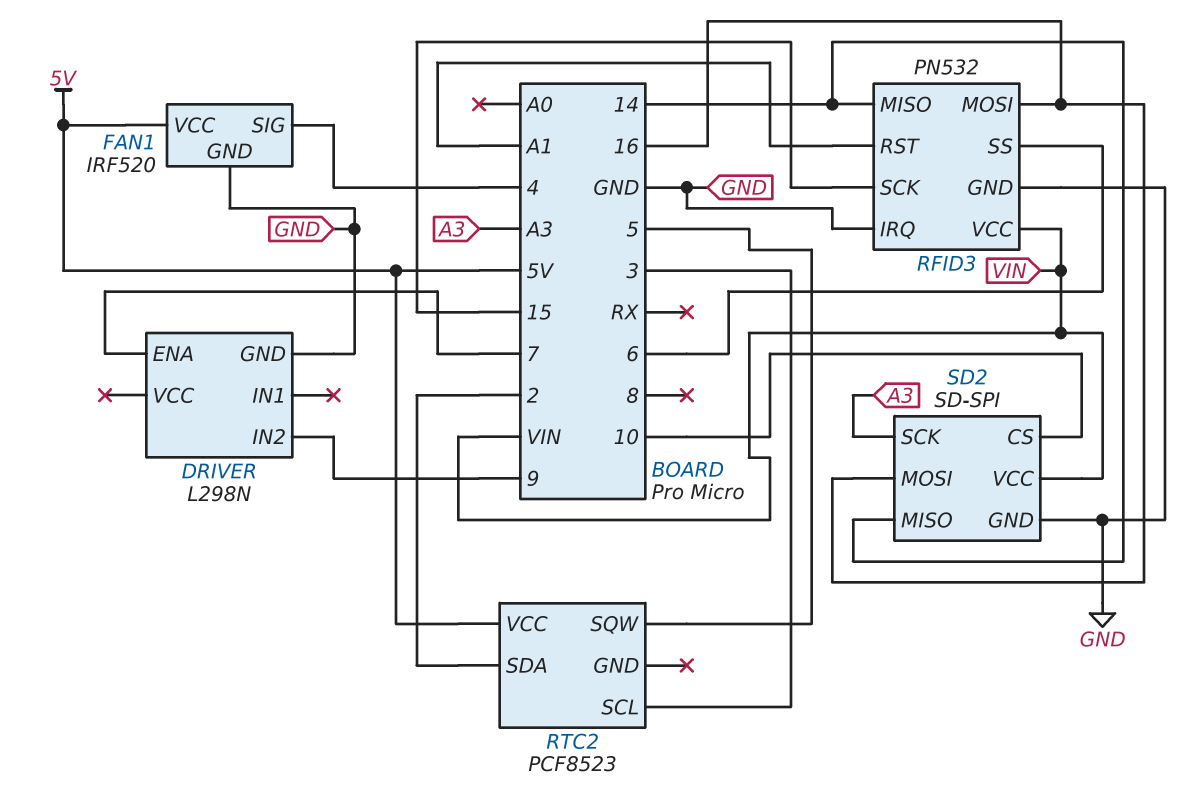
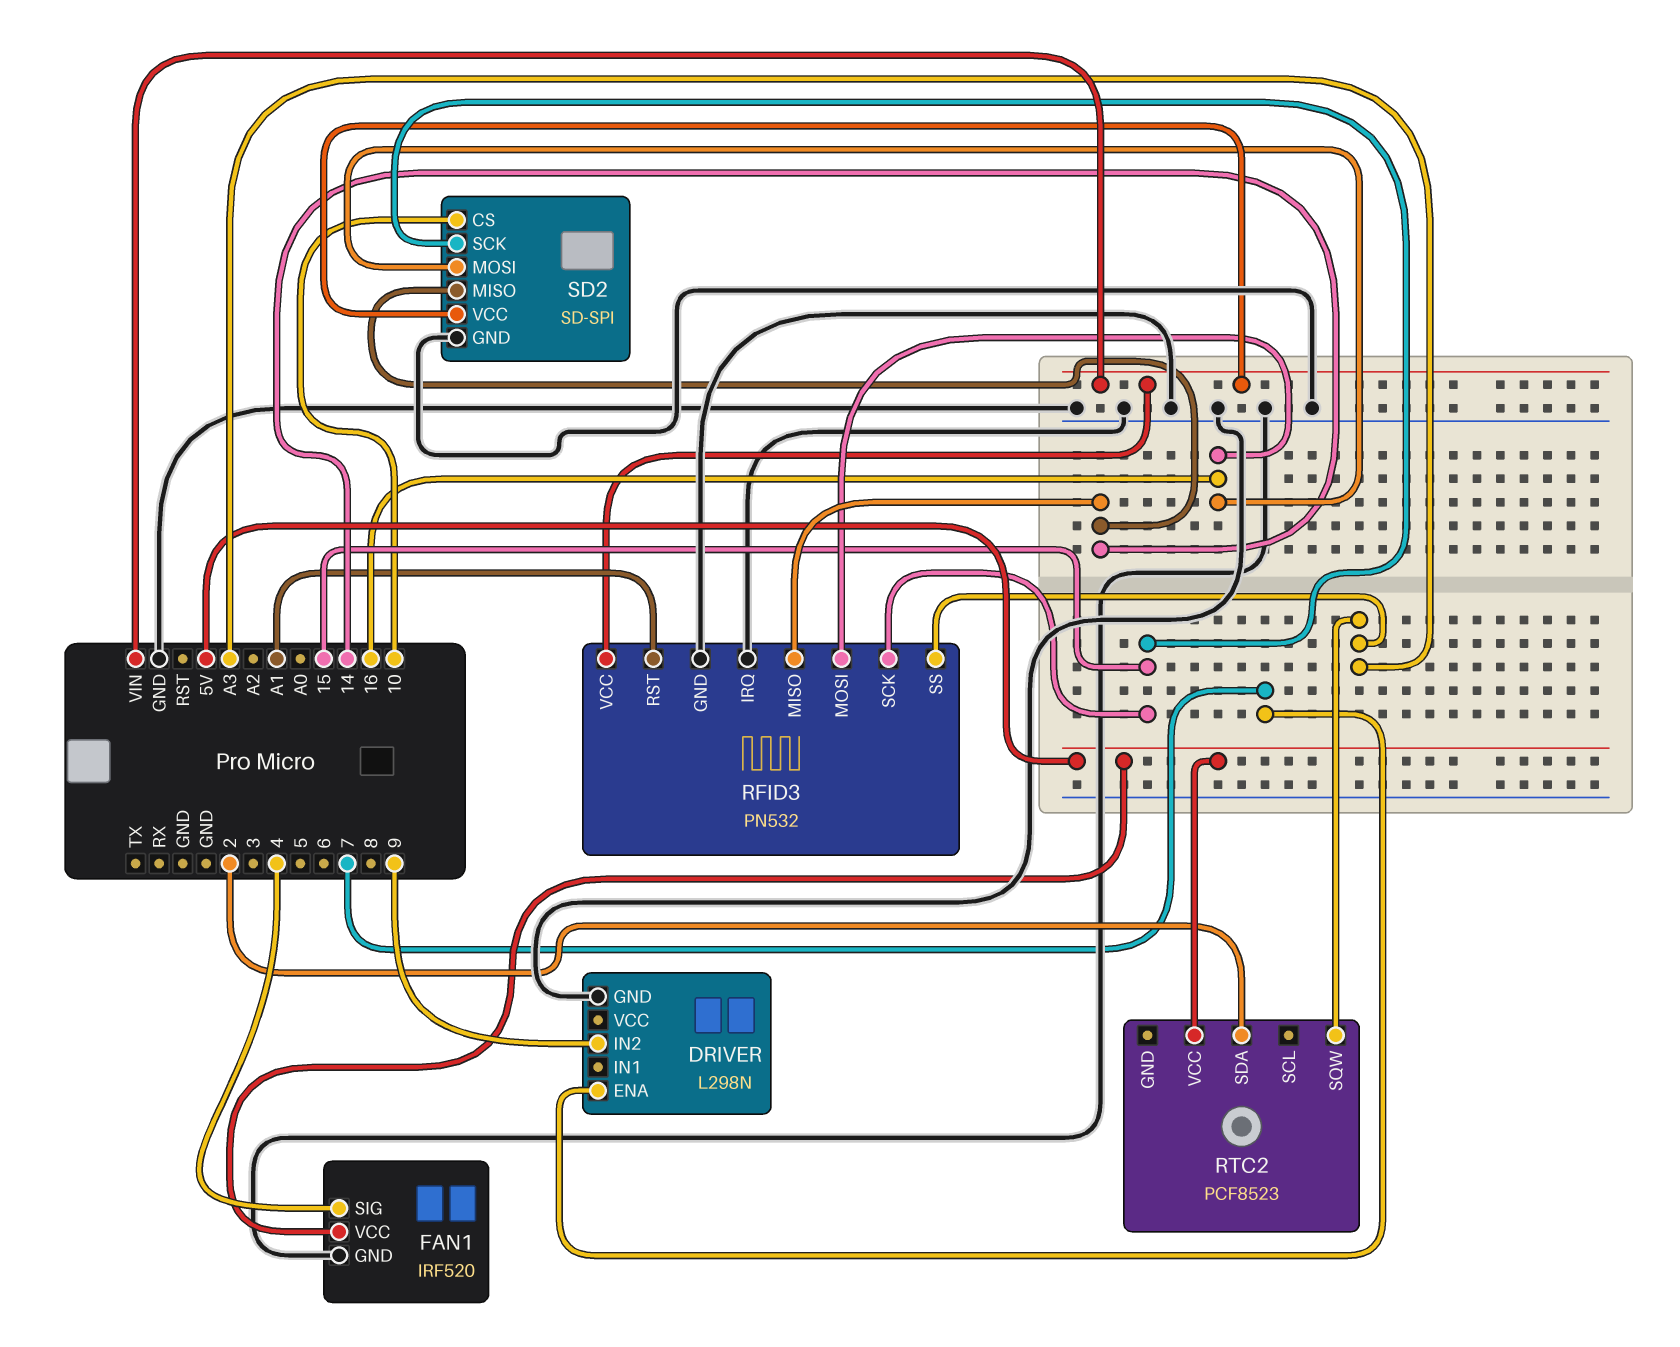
RFID3 pin SS: 6 -> A3
RTC2 pin SCL: 3 -> none
RTC2 pin SQW: 5 -> A3
SD2 pin SCK: A3 -> 15

